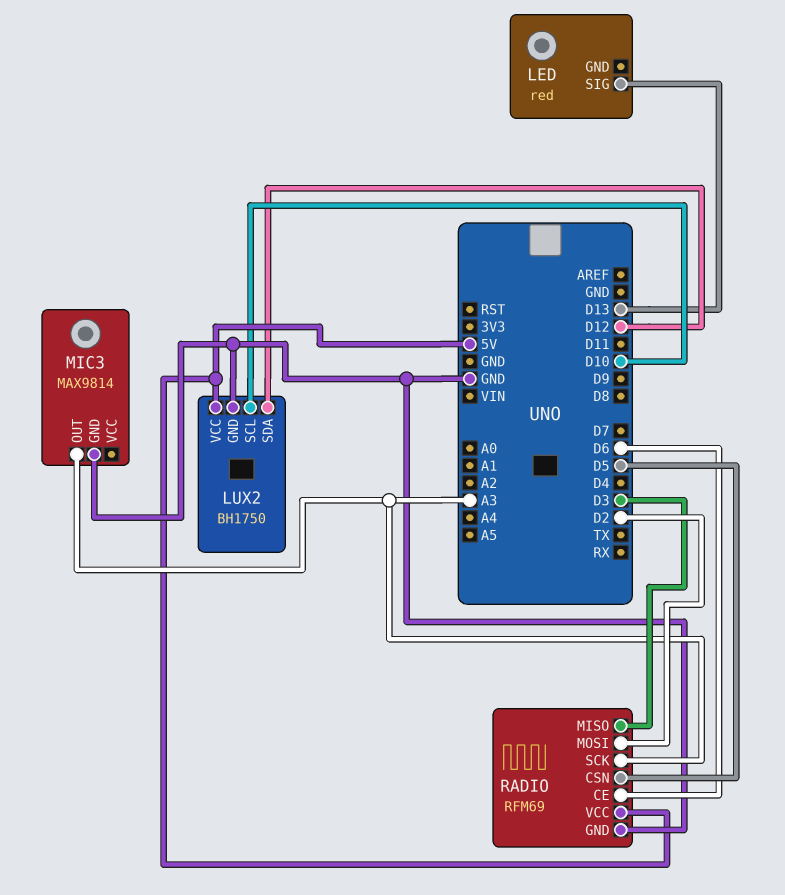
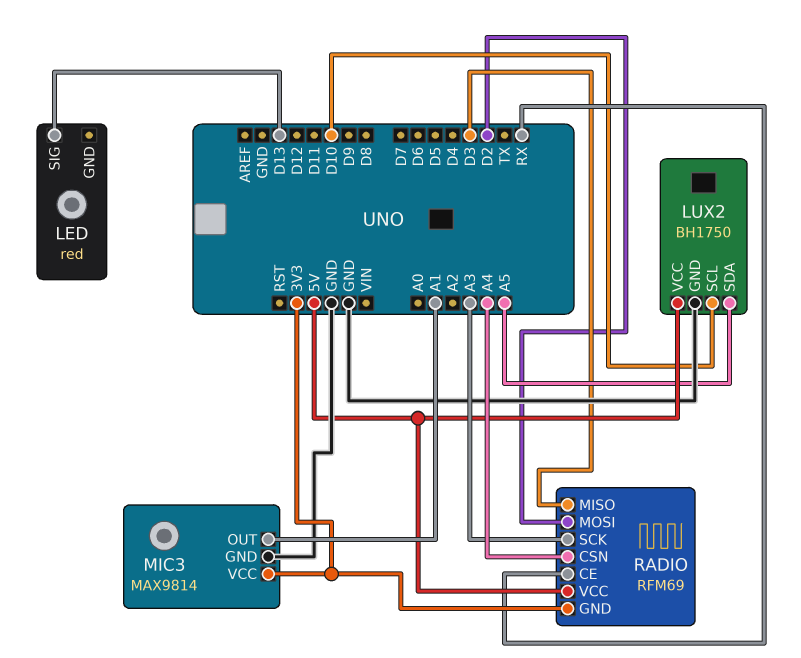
LUX2 pin SDA: D12 -> A5
MIC3 pin OUT: A3 -> A1
MIC3 pin VCC: none -> 3V3
RADIO pin CE: D6 -> RX
RADIO pin CSN: D5 -> A4
RADIO pin GND: GND -> 3V3

